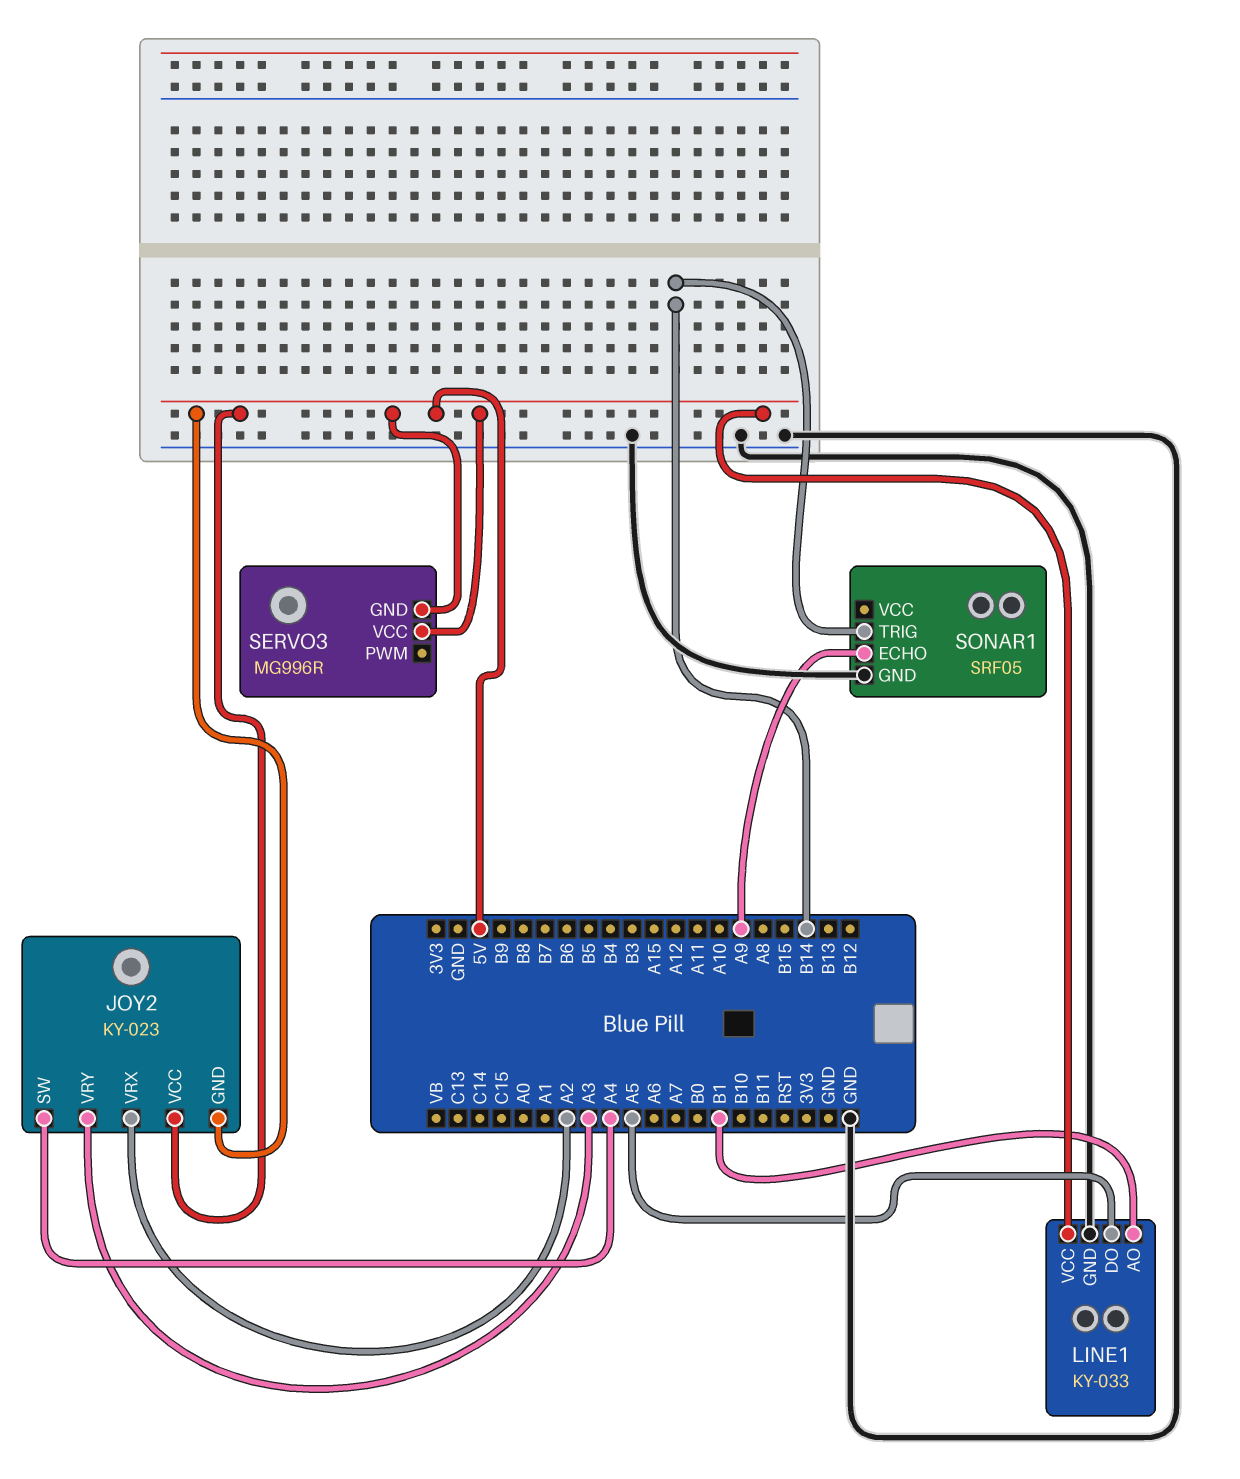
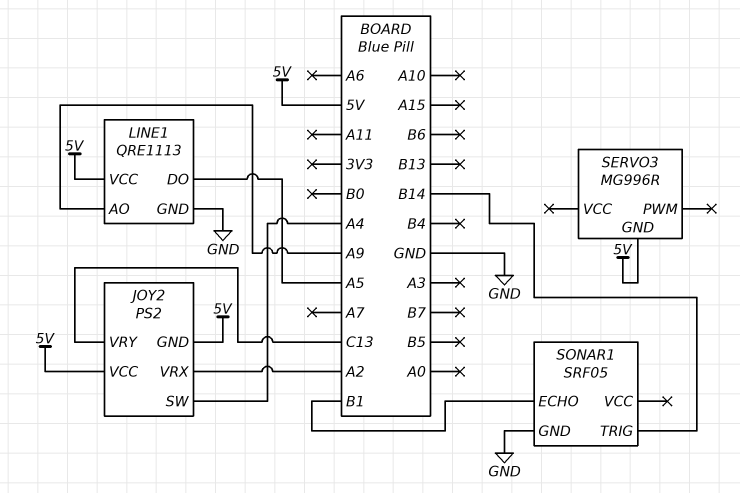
JOY2: KY-023 -> PS2
JOY2 pin VRY: A3 -> C13
LINE1: KY-033 -> QRE1113
LINE1 pin AO: B1 -> A9
SERVO3 pin VCC: 5V -> none
SONAR1 pin ECHO: A9 -> B1

